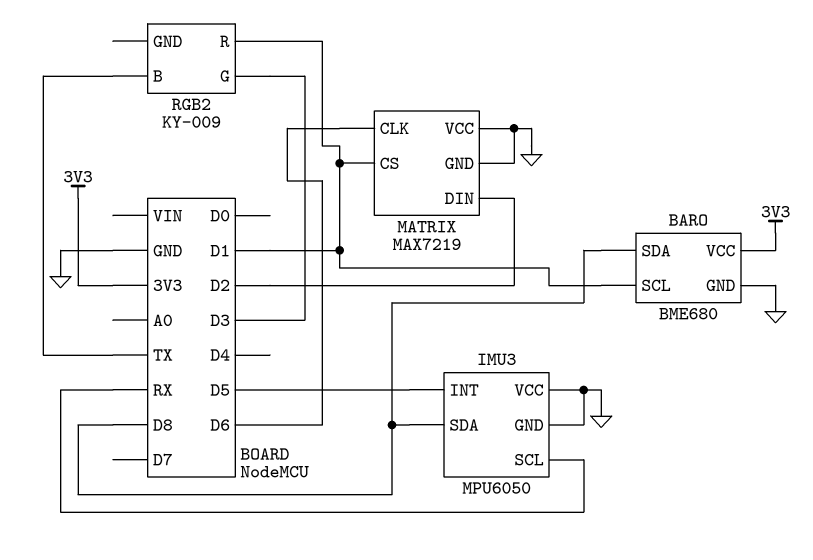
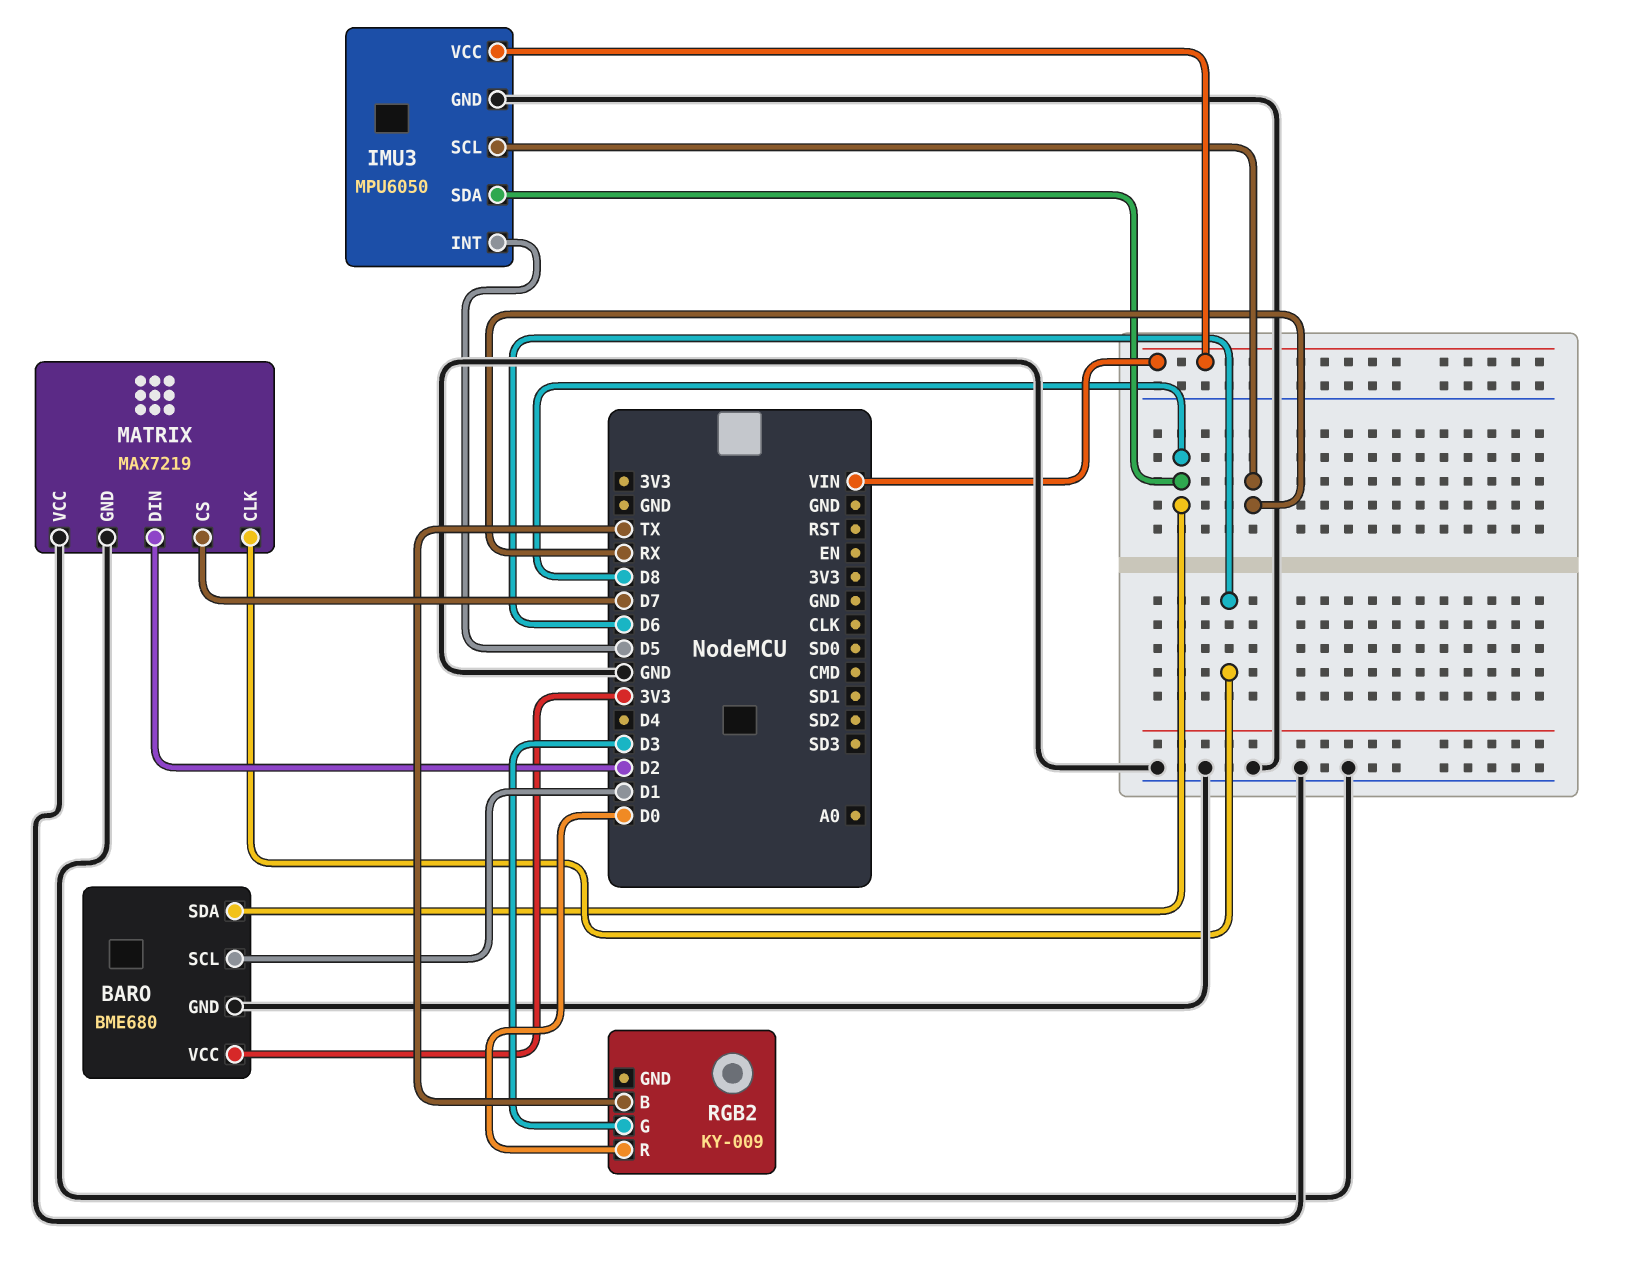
IMU3 pin VCC: GND -> VIN
MATRIX pin CS: D1 -> D7
RGB2 pin R: D1 -> D0

